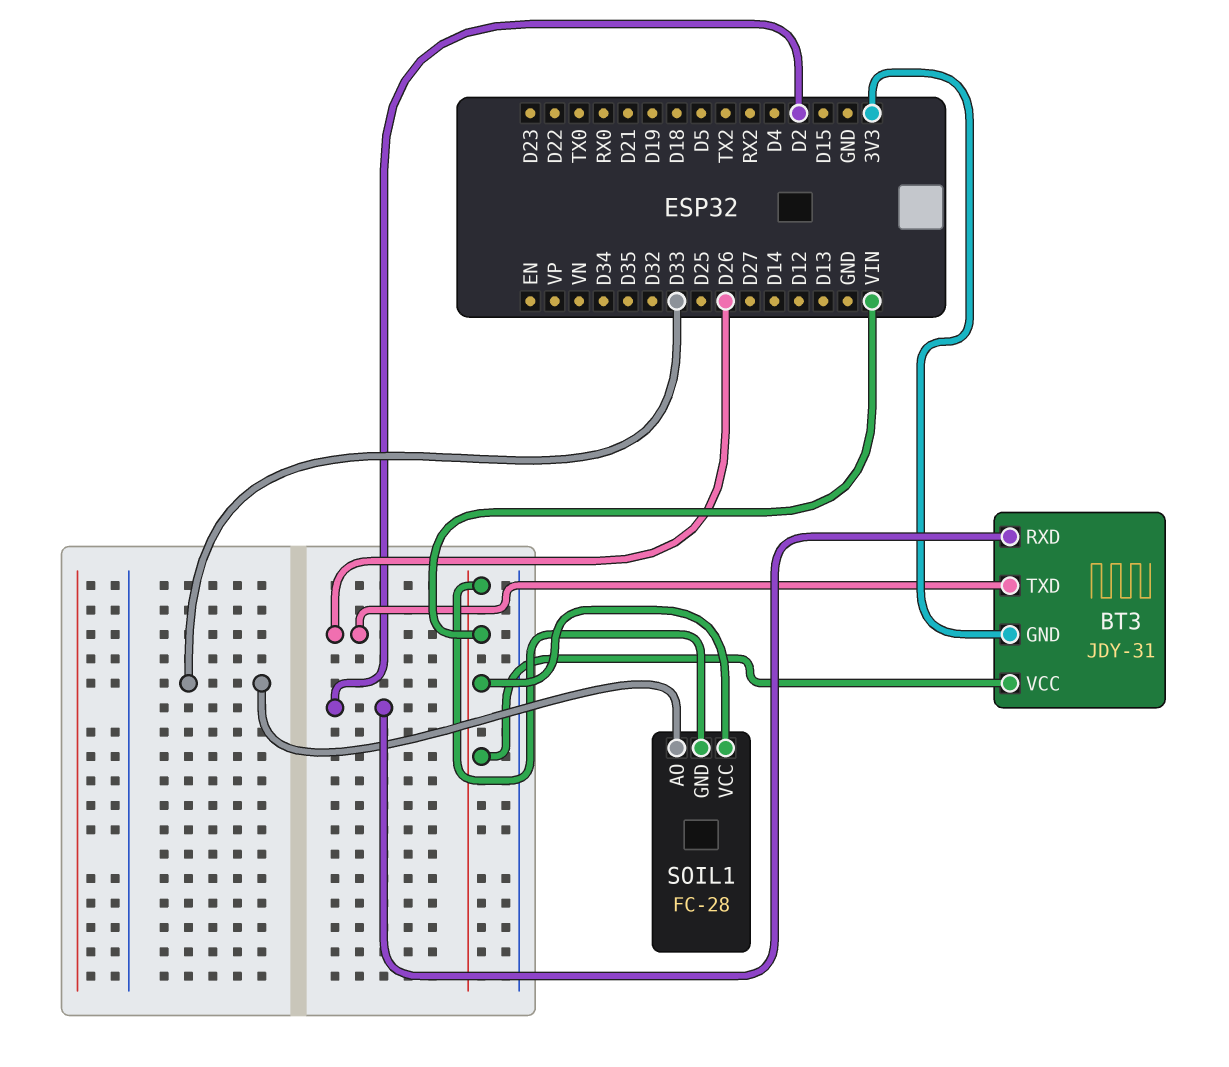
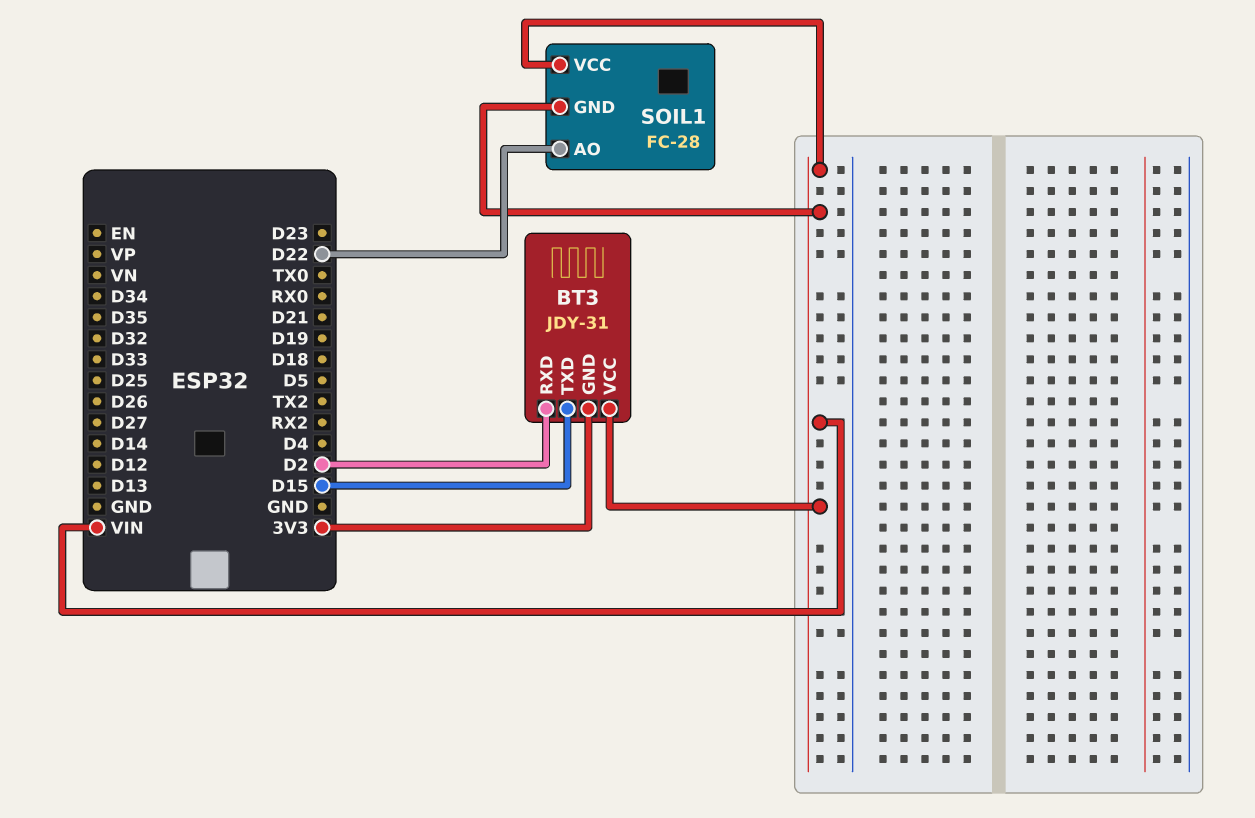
BT3 pin TXD: D26 -> D15
SOIL1 pin AO: D33 -> D22

